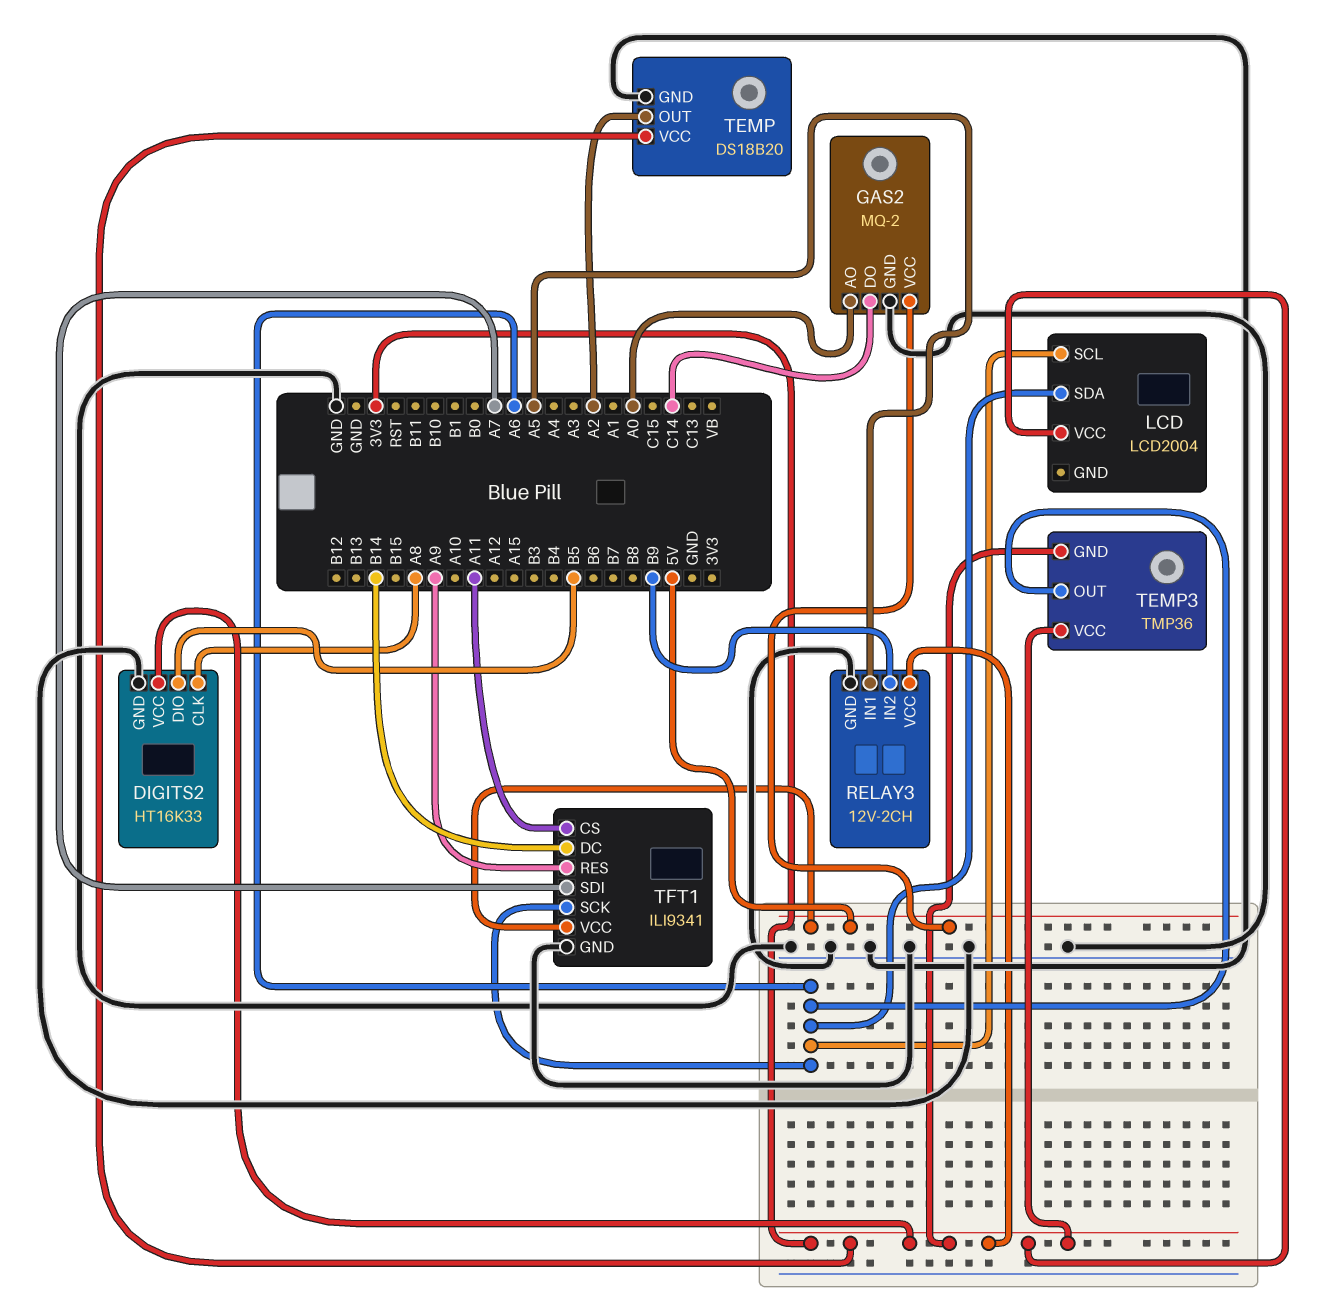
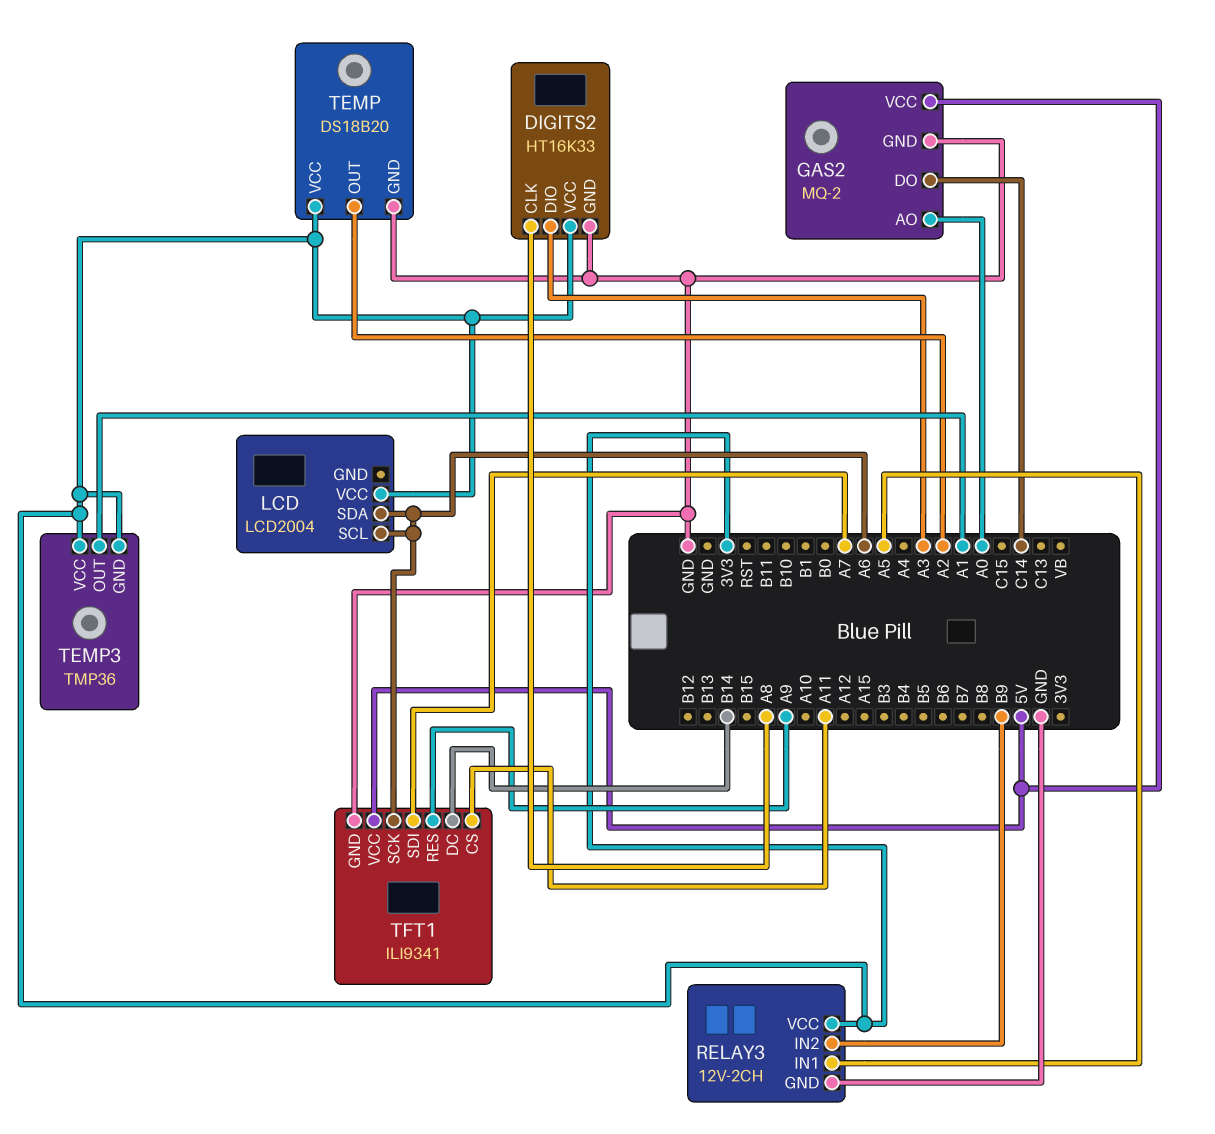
DIGITS2 pin DIO: B5 -> A3
TEMP3 pin OUT: A6 -> A1

